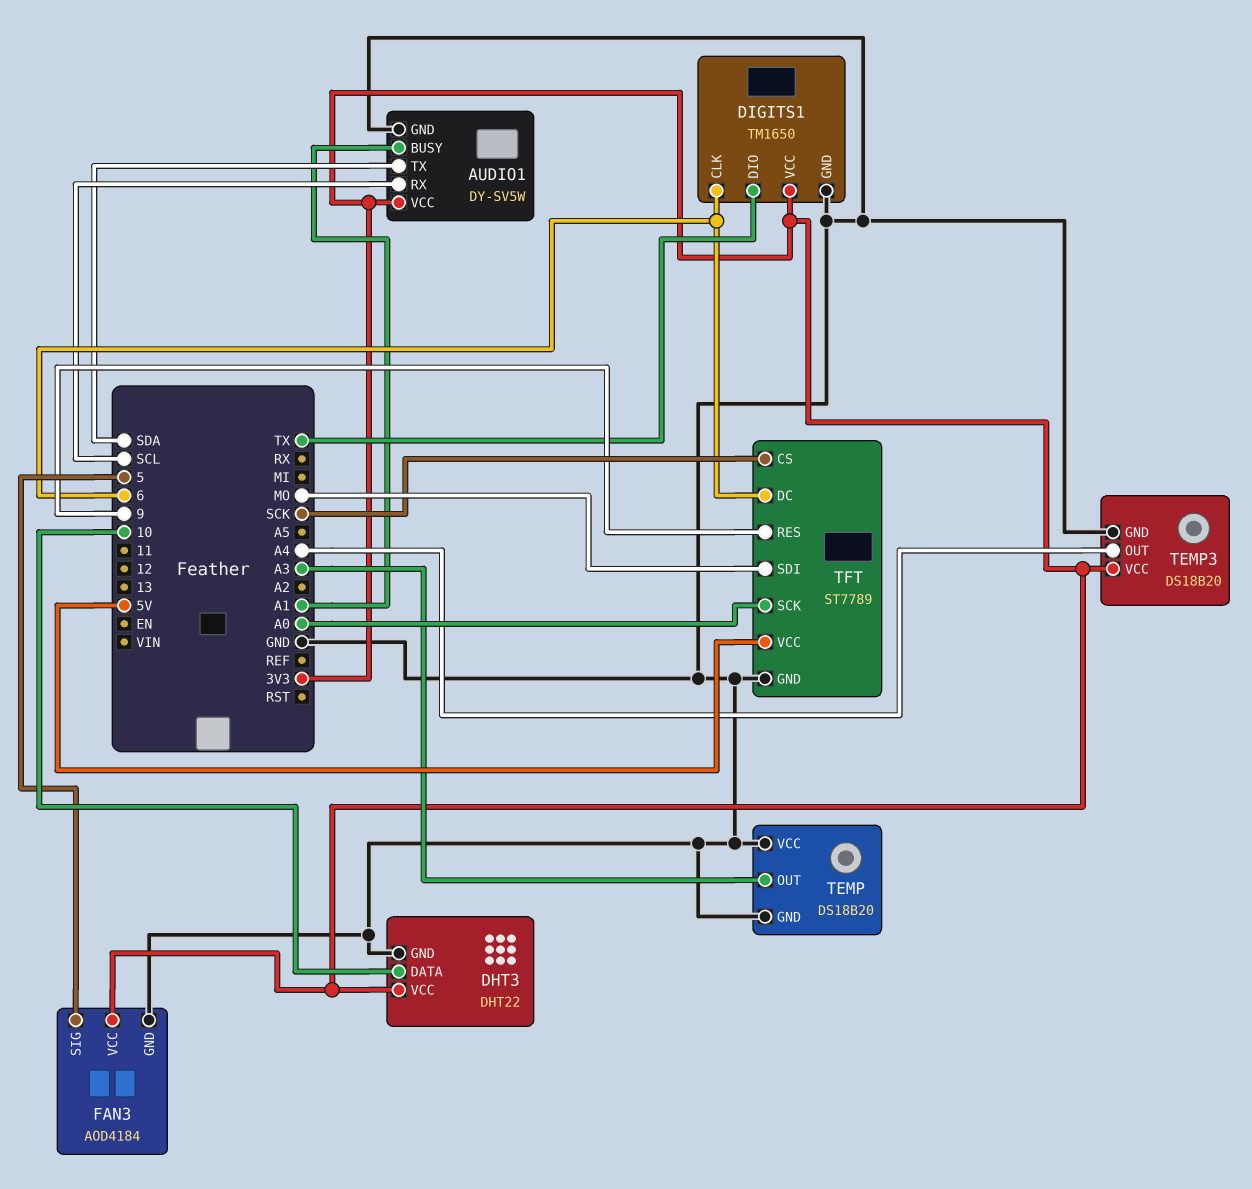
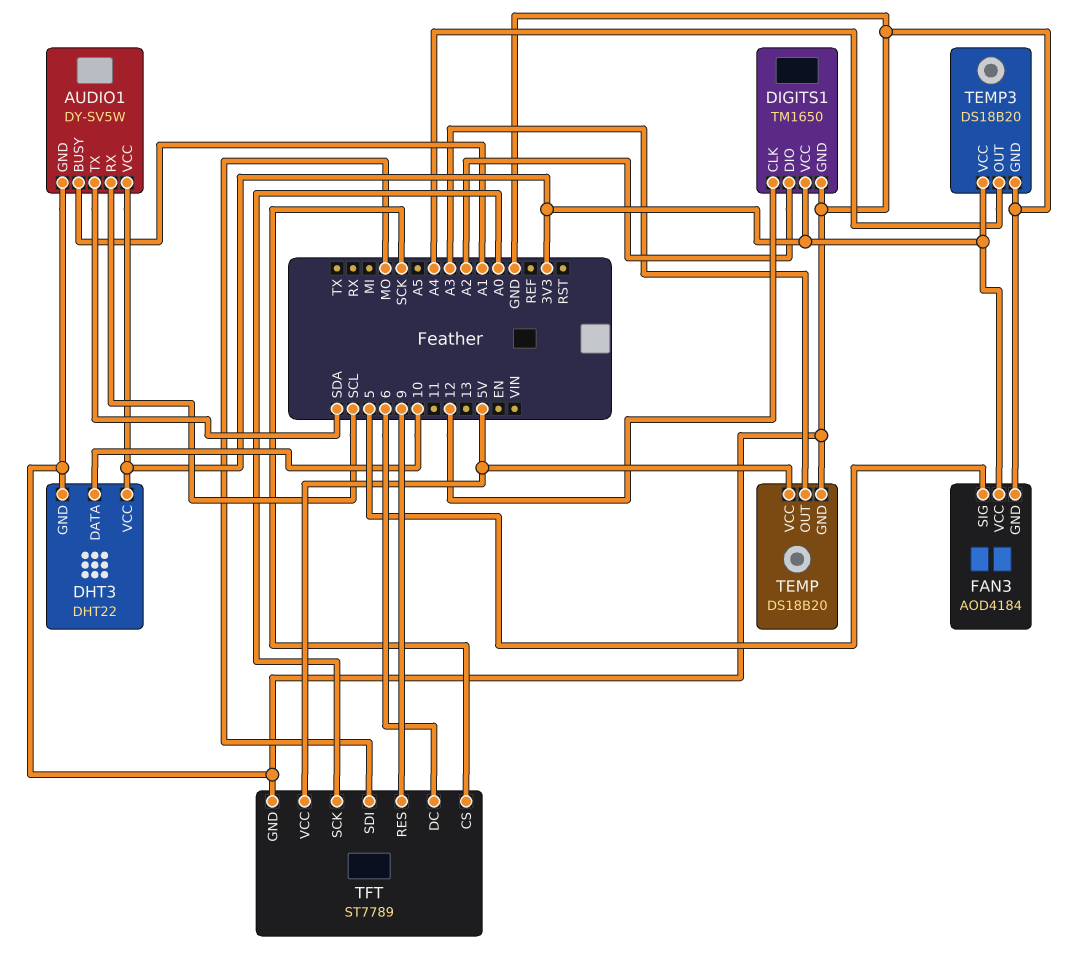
DIGITS1 pin CLK: 6 -> 12
DIGITS1 pin DIO: TX -> A2
TEMP pin VCC: GND -> 5V

